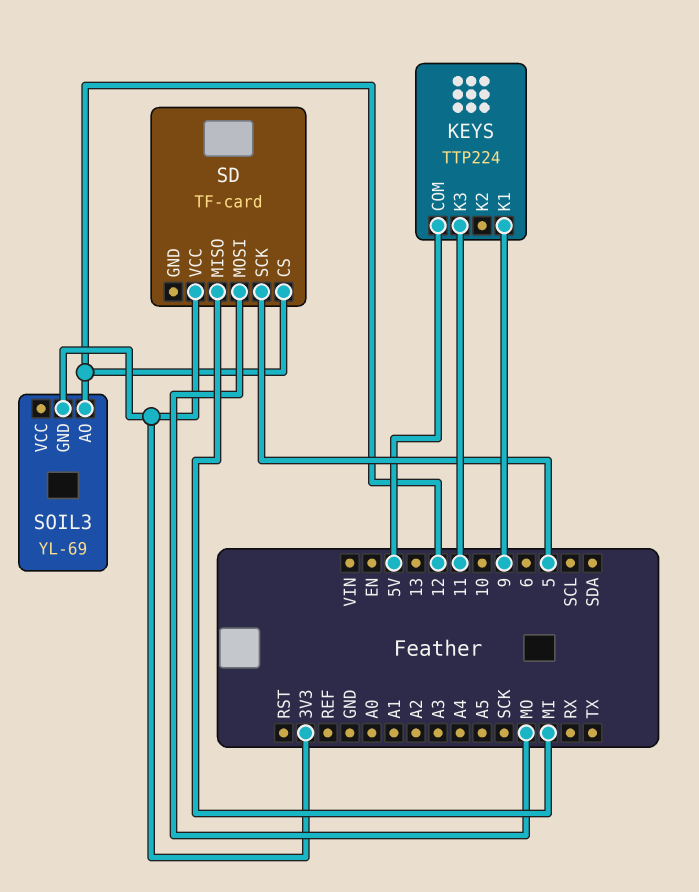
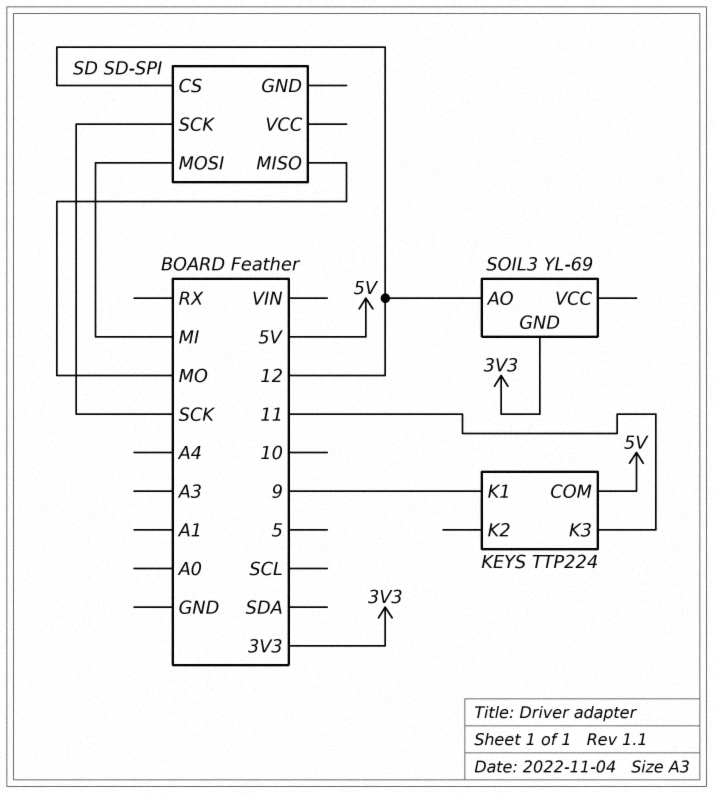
SD: TF-card -> SD-SPI
SD pin MISO: MI -> MO
SD pin MOSI: MO -> MI
SD pin SCK: 5 -> SCK
SD pin VCC: 3V3 -> none

